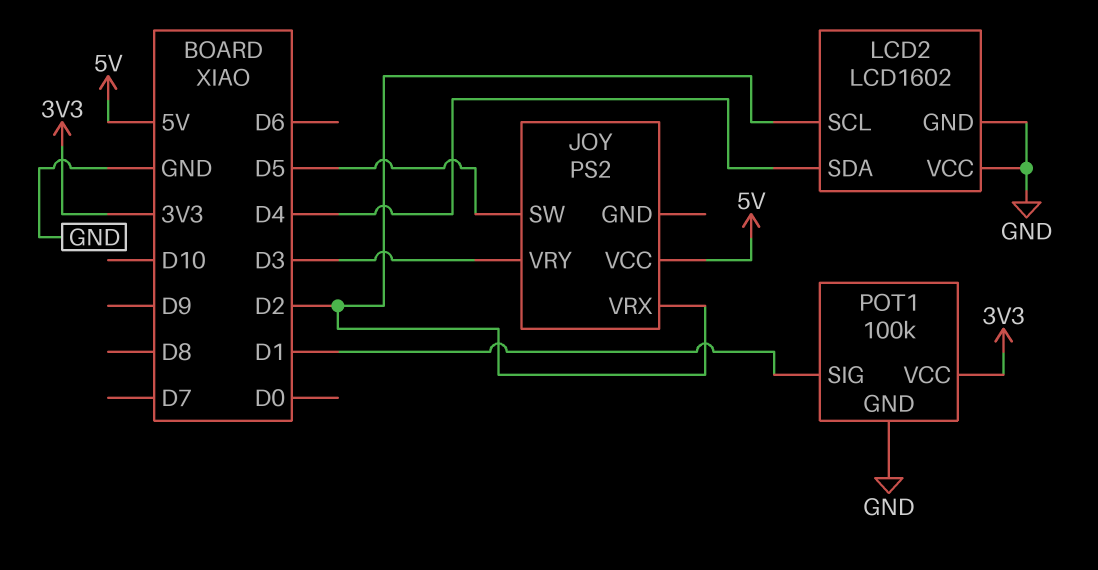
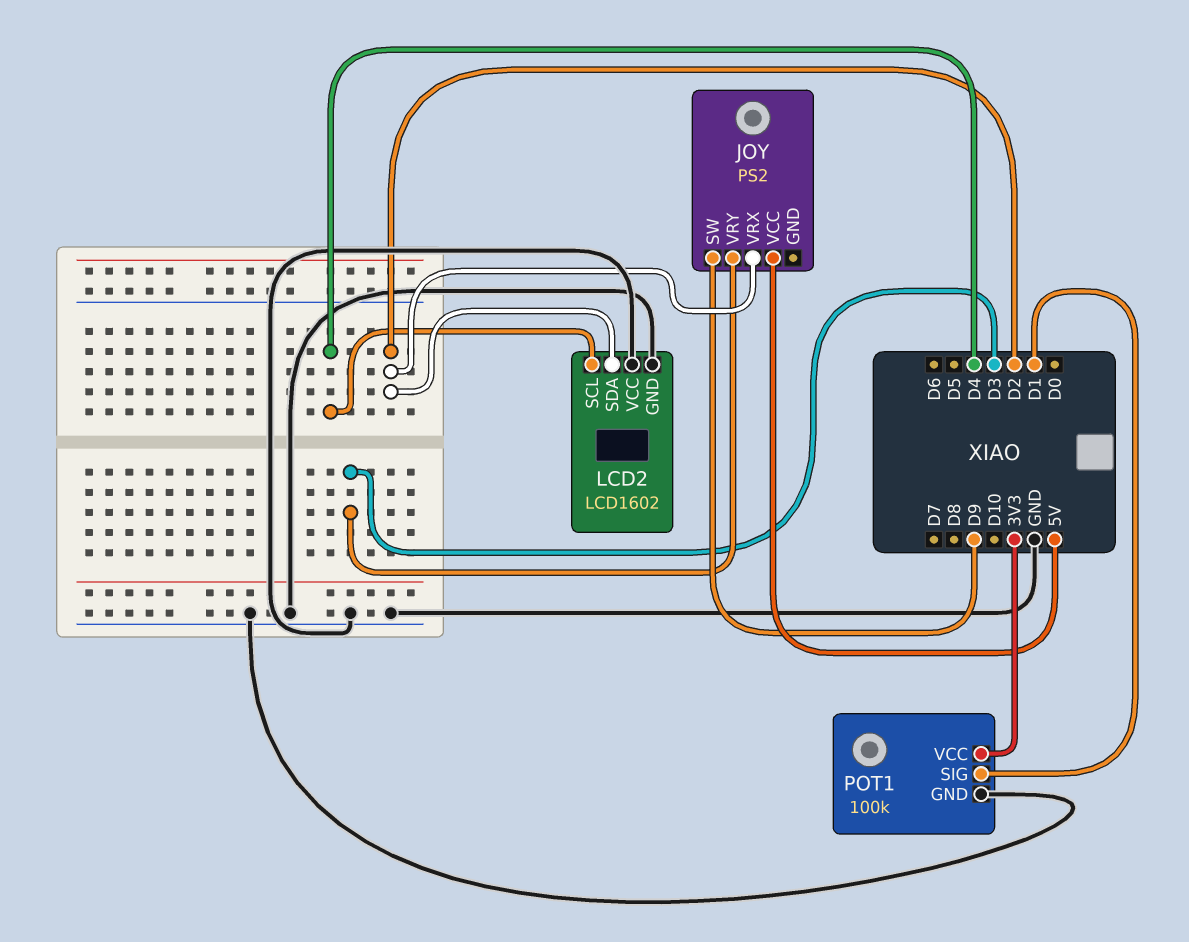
JOY pin SW: D5 -> D9
LCD2 pin SCL: D2 -> D4
LCD2 pin SDA: D4 -> D2

